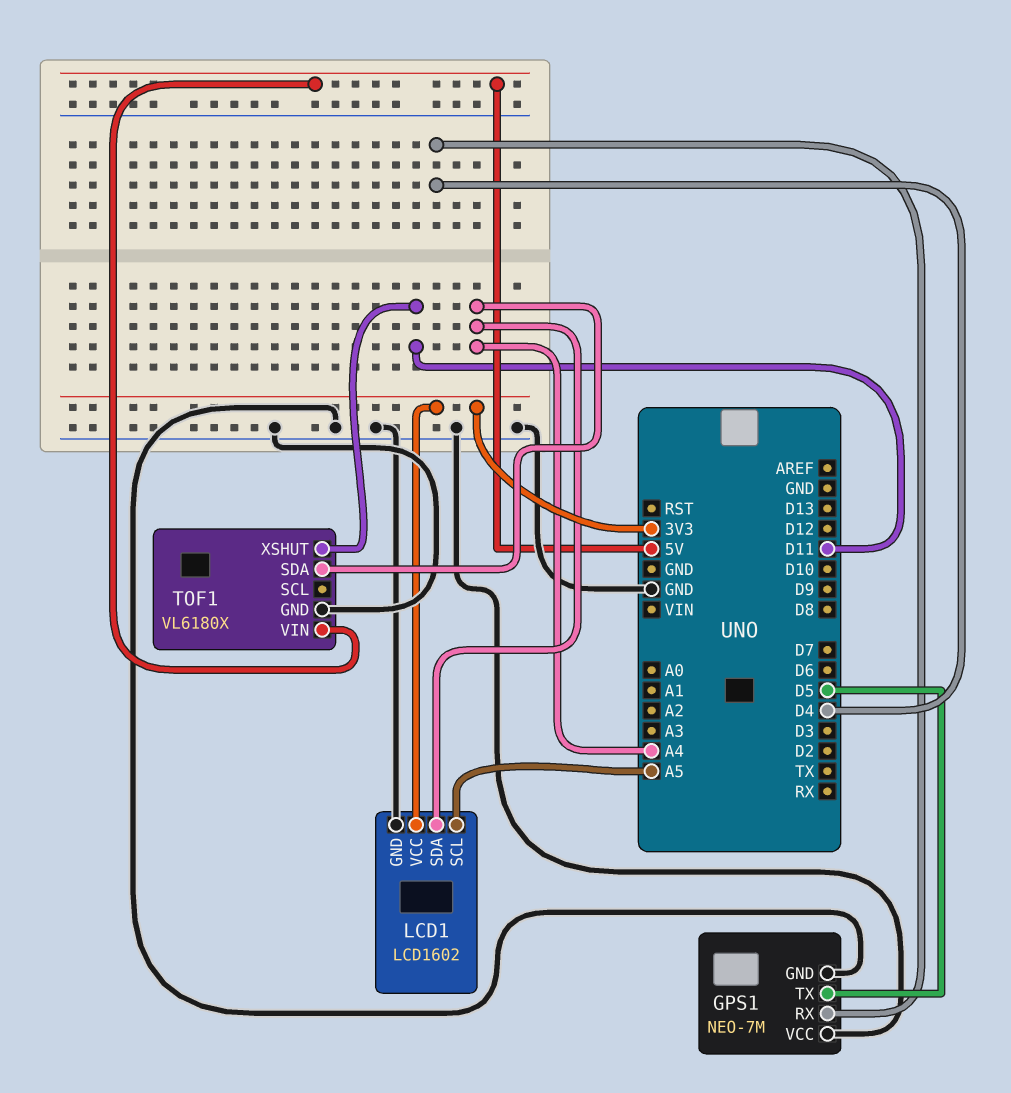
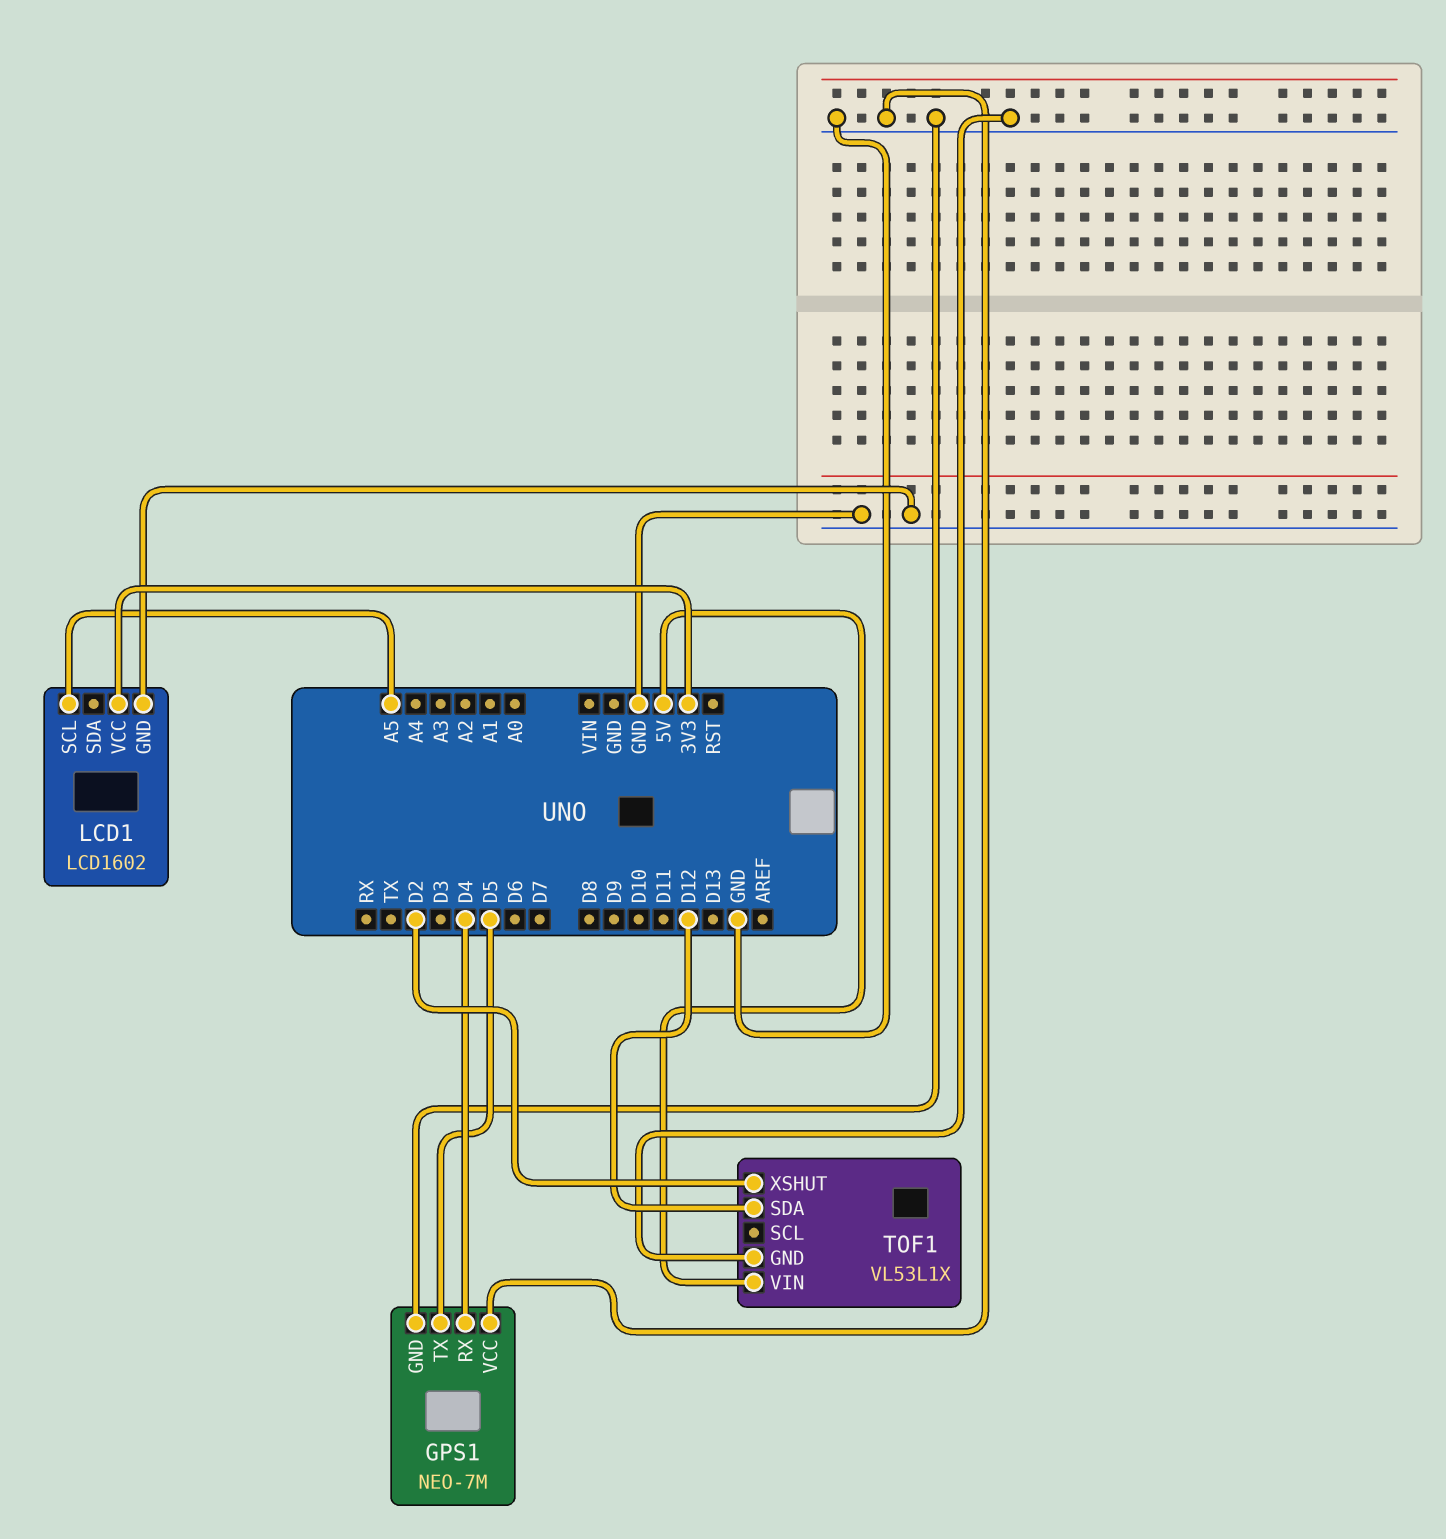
LCD1 pin SDA: A4 -> none
TOF1: VL6180X -> VL53L1X
TOF1 pin SDA: A4 -> D12
TOF1 pin XSHUT: D11 -> D2

